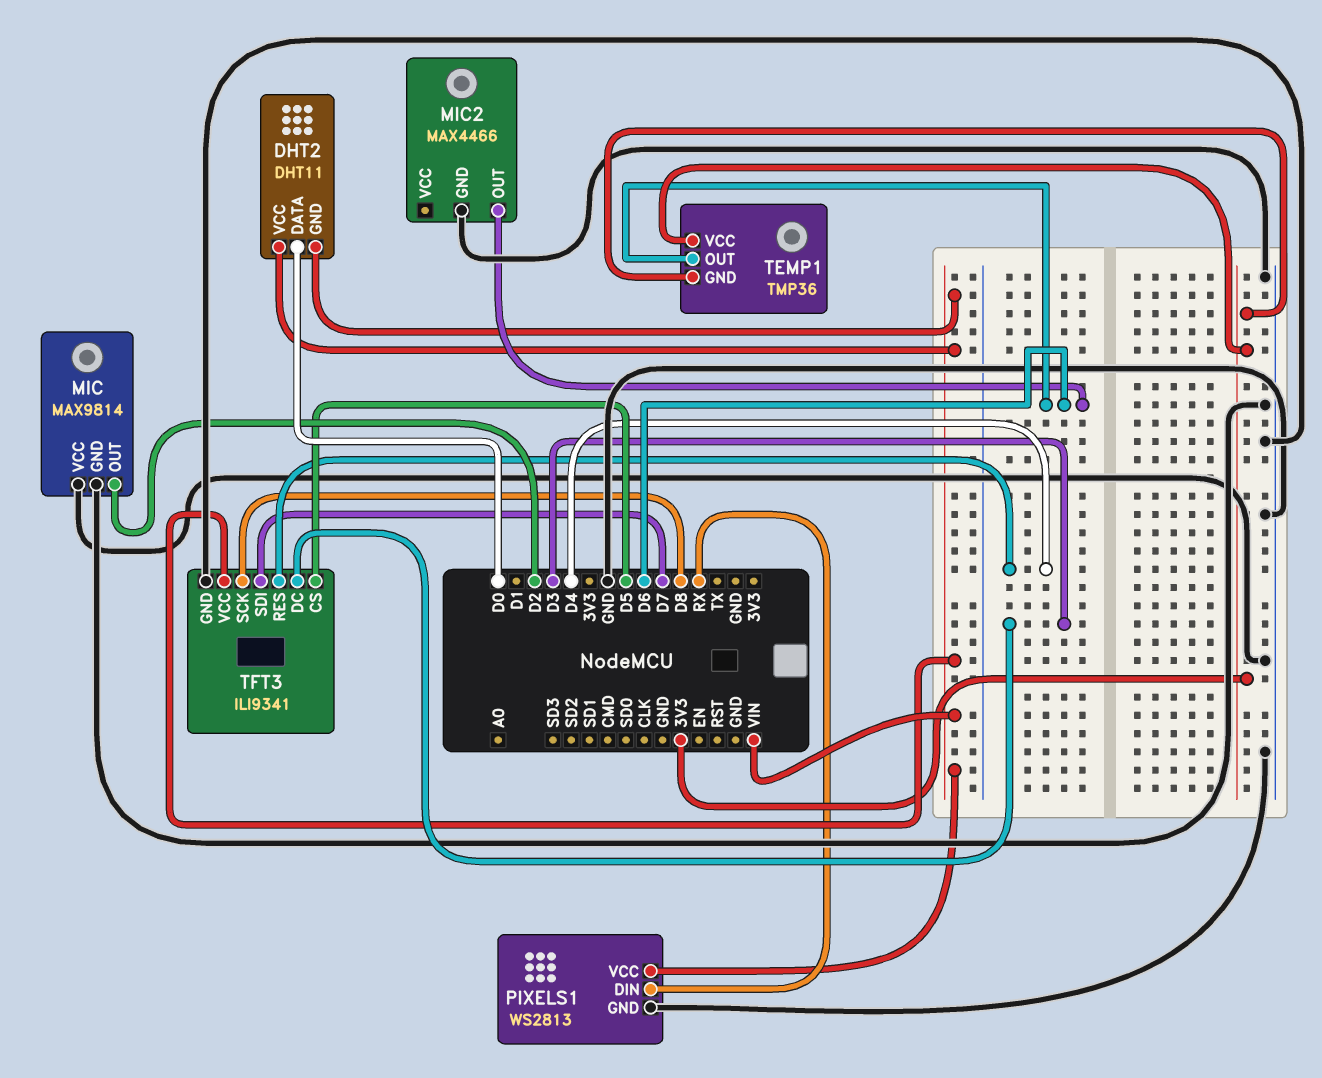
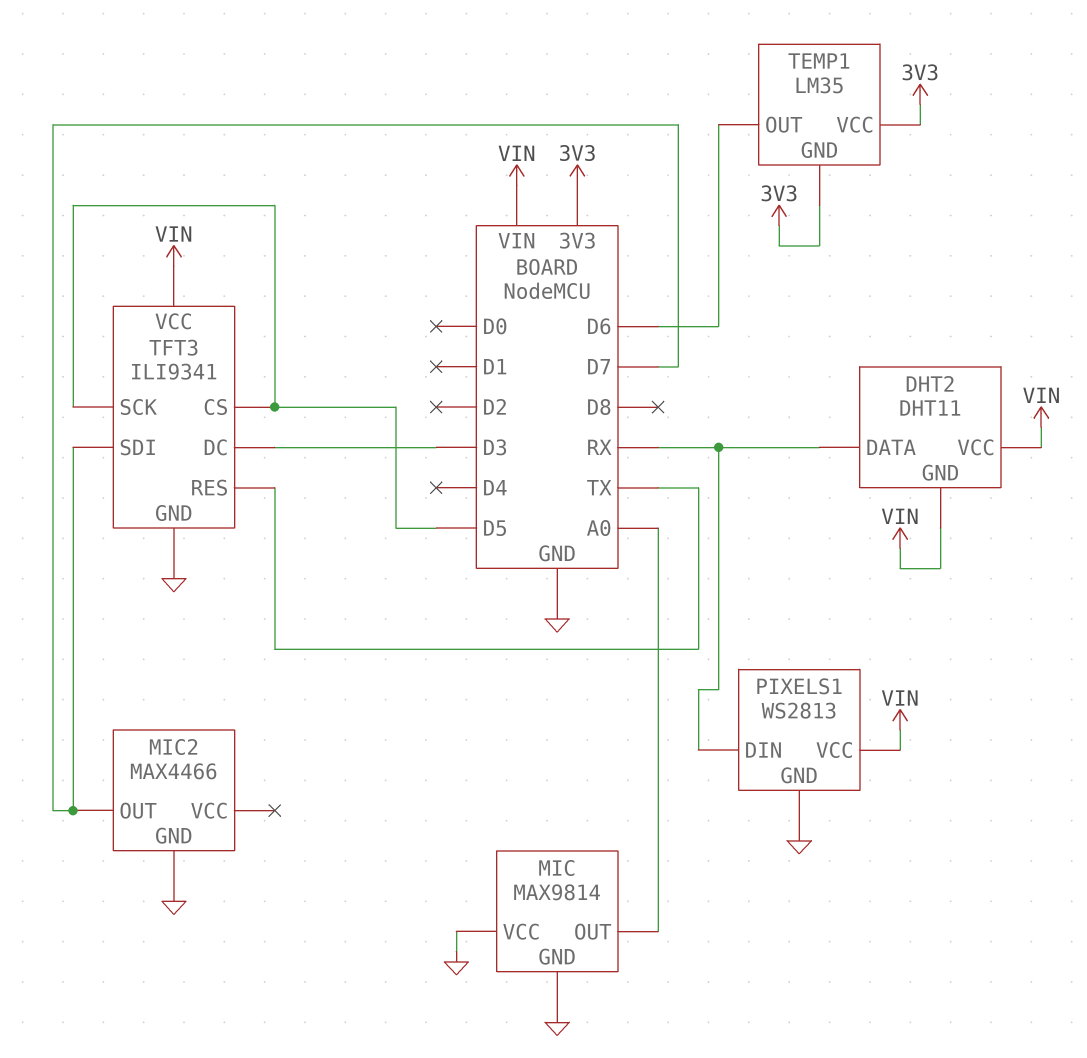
DHT2 pin DATA: D0 -> RX
MIC pin OUT: D2 -> A0
MIC2 pin OUT: D6 -> D7
TEMP1: TMP36 -> LM35
TFT3 pin RES: D4 -> TX
TFT3 pin SCK: D8 -> D5

